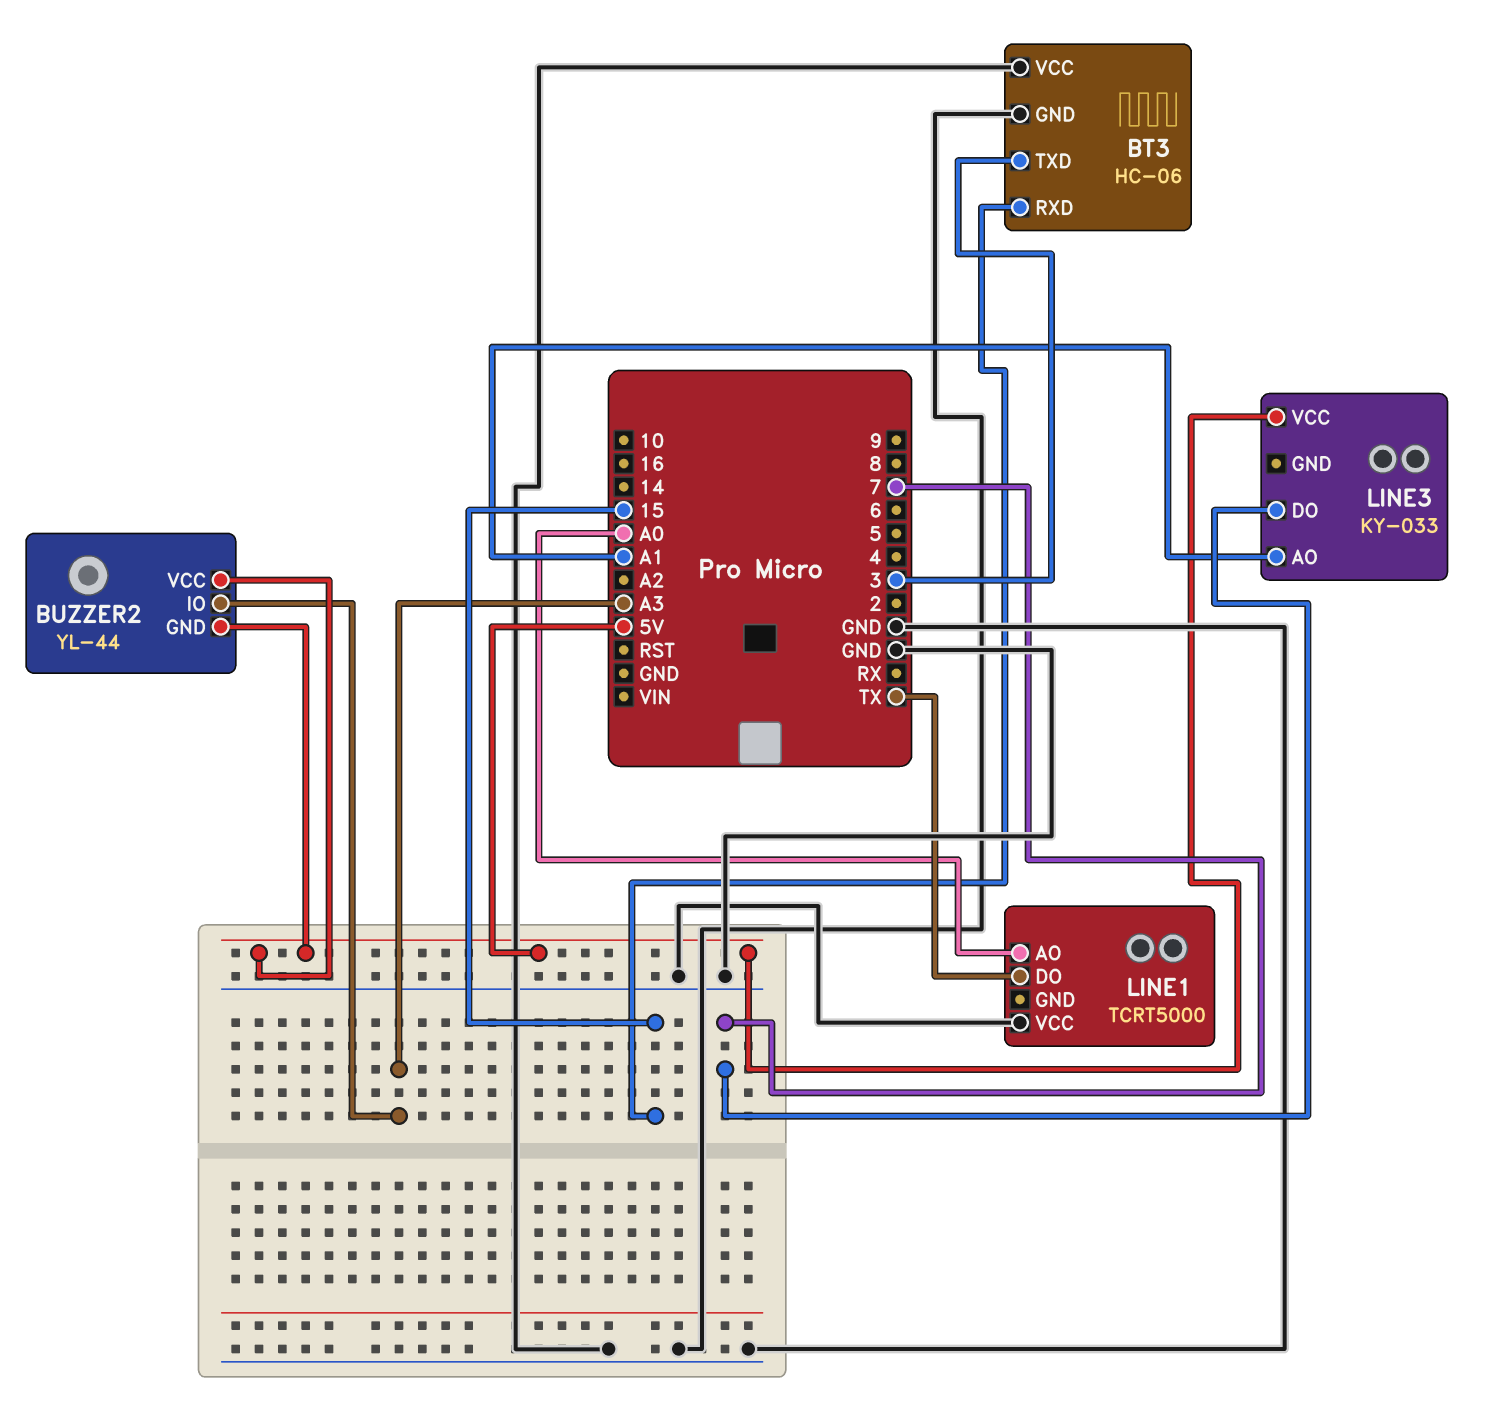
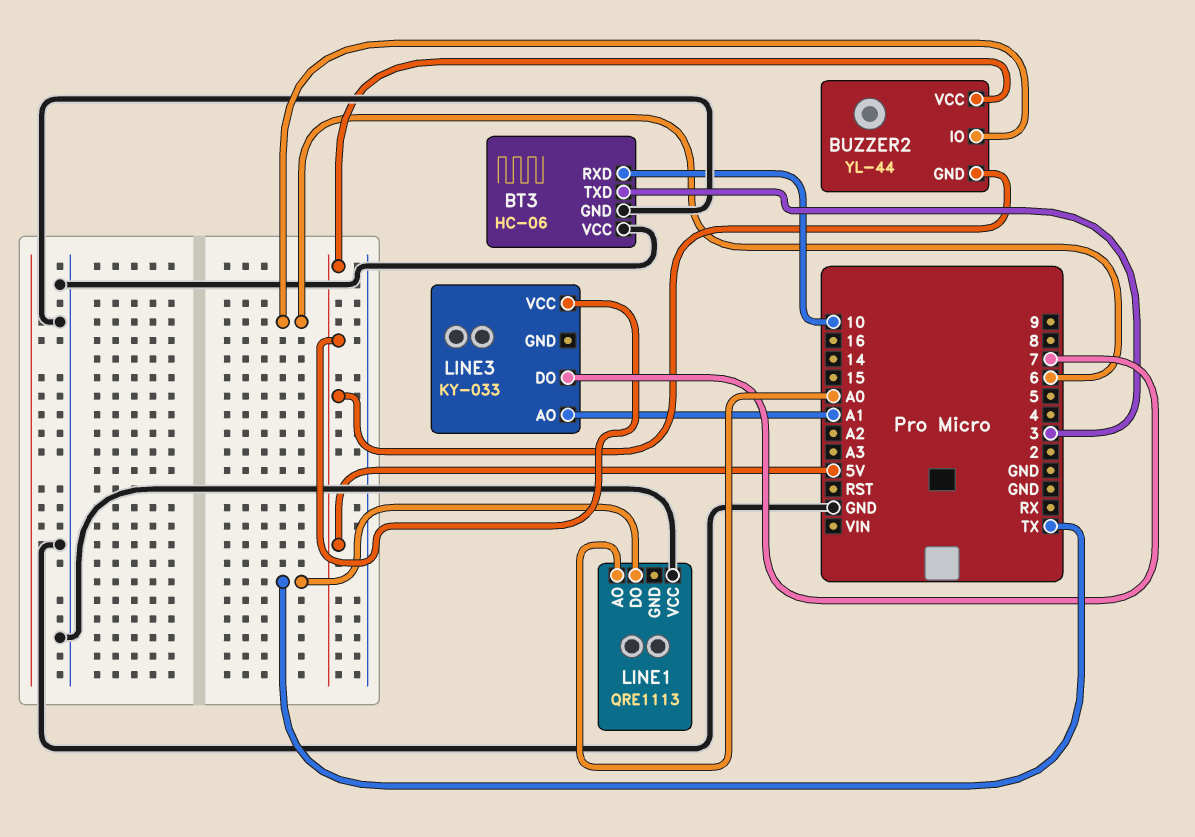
BT3 pin RXD: 15 -> 10
BUZZER2 pin IO: A3 -> 6
LINE1: TCRT5000 -> QRE1113

